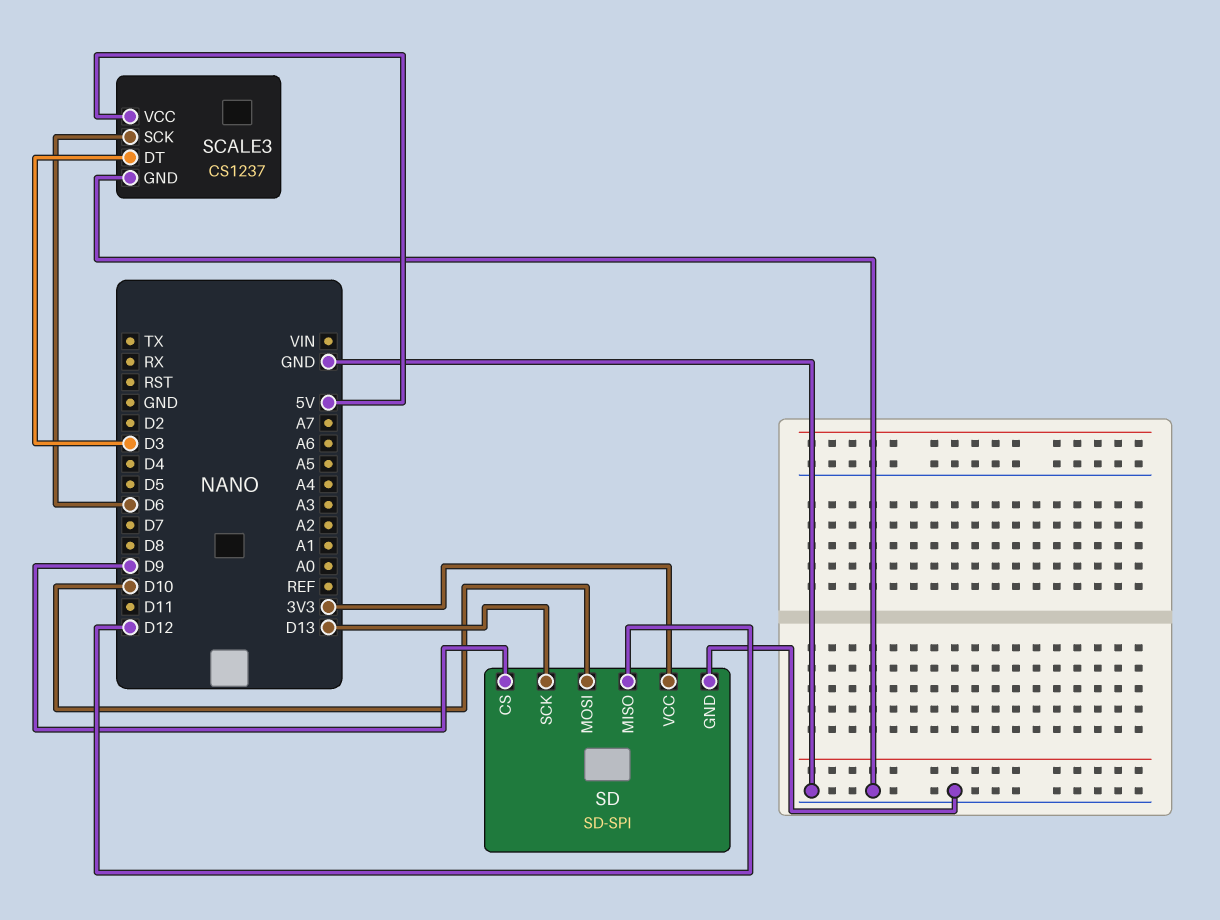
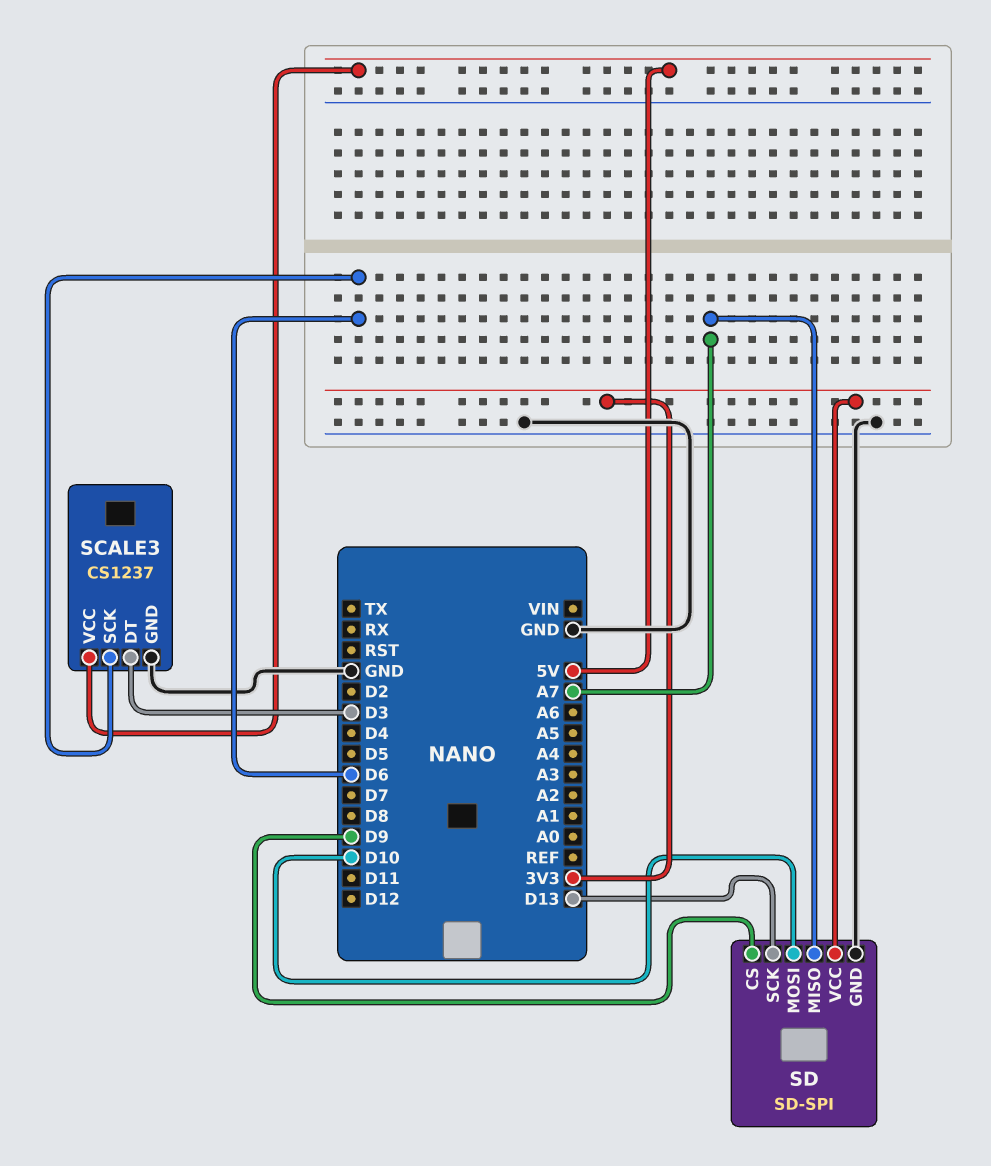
SD pin MISO: D12 -> A7

